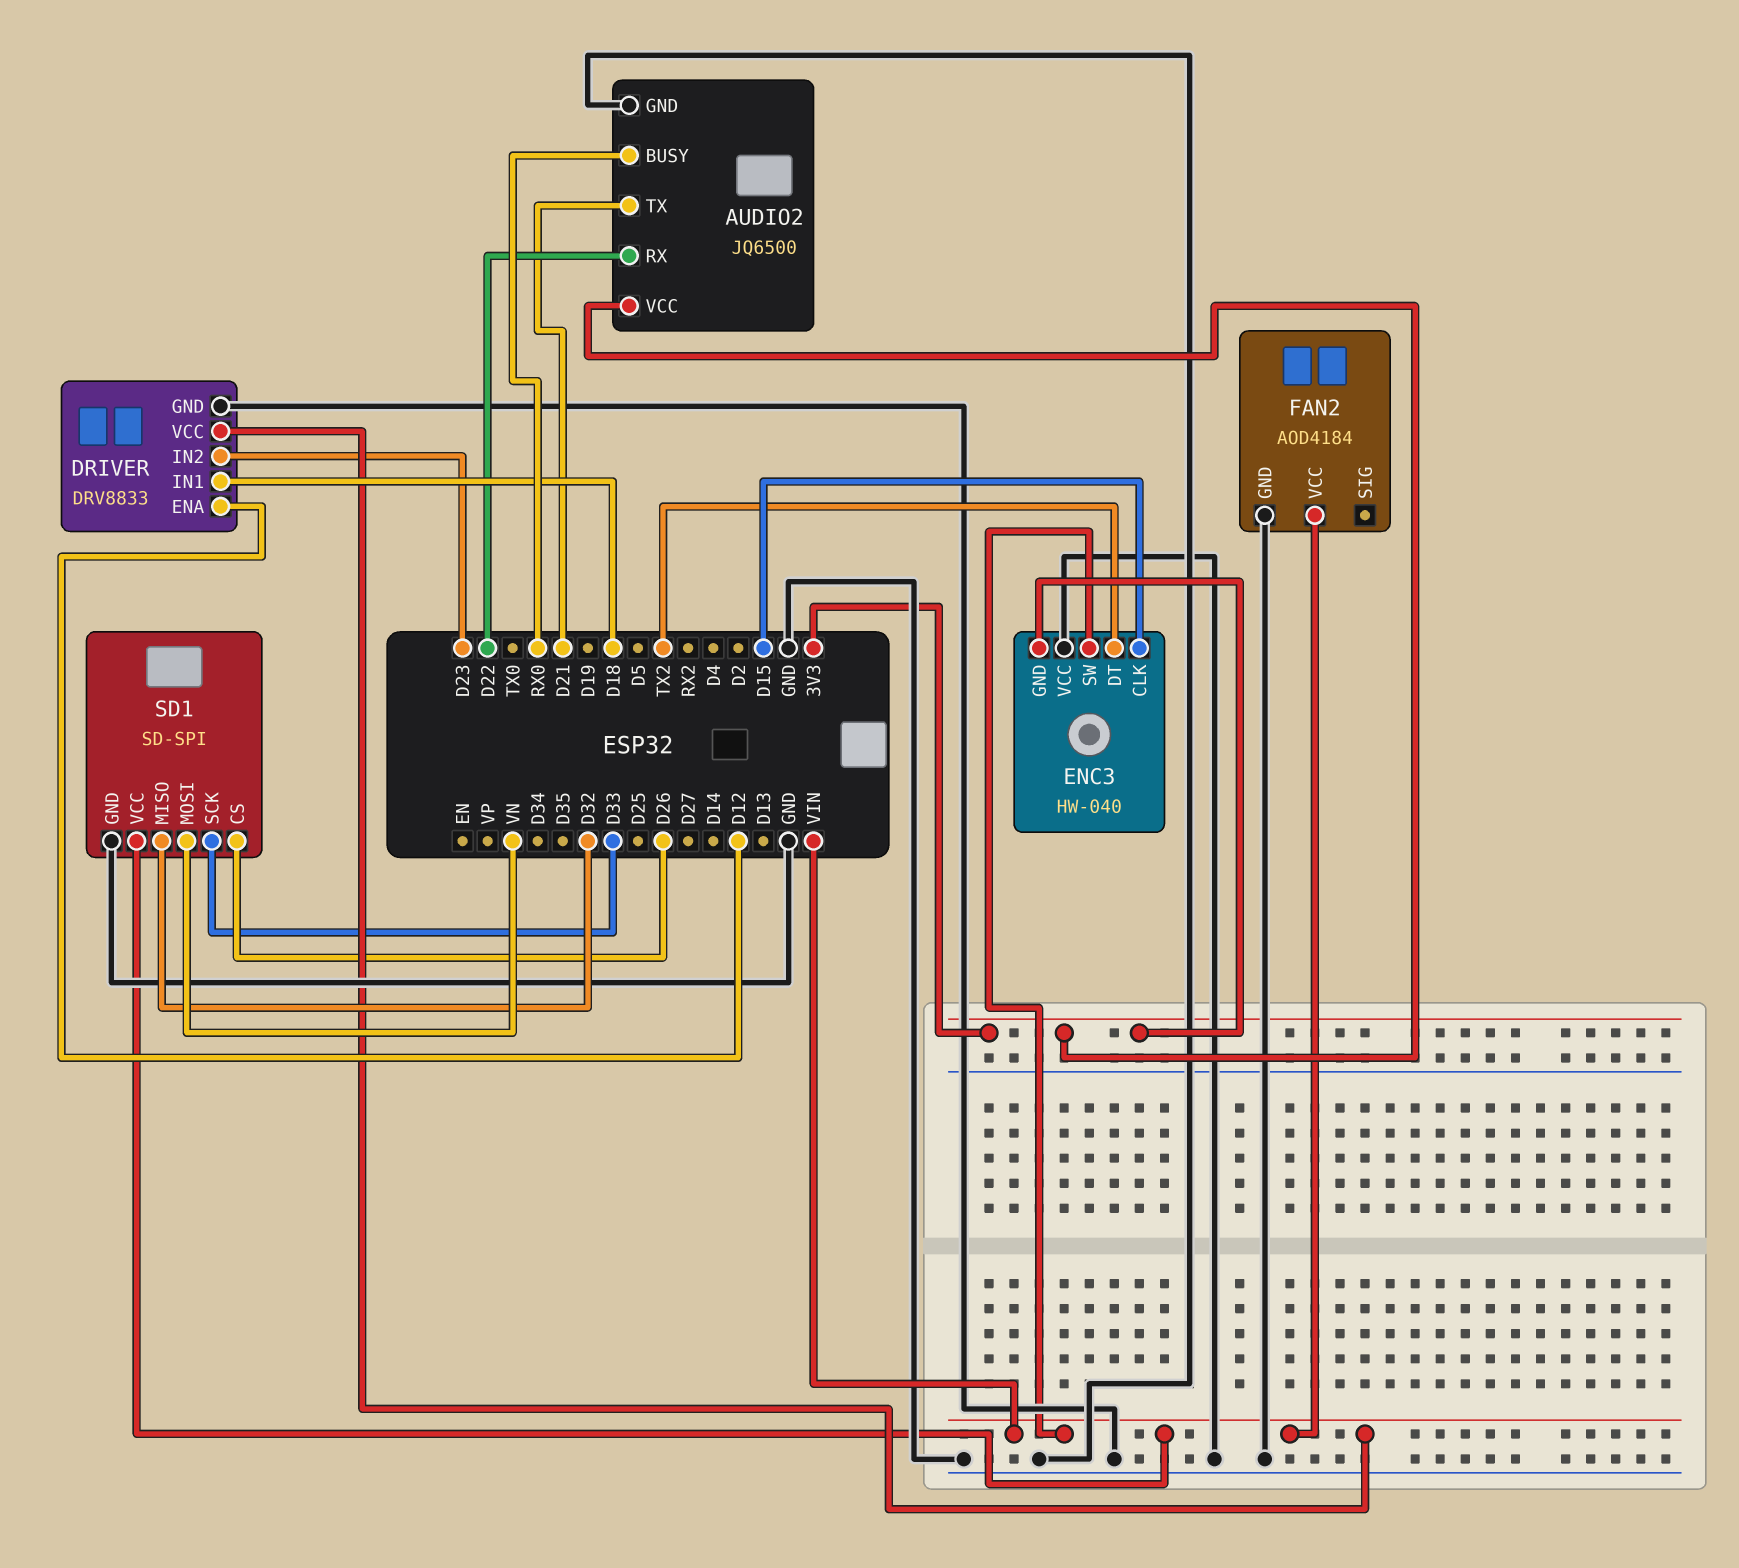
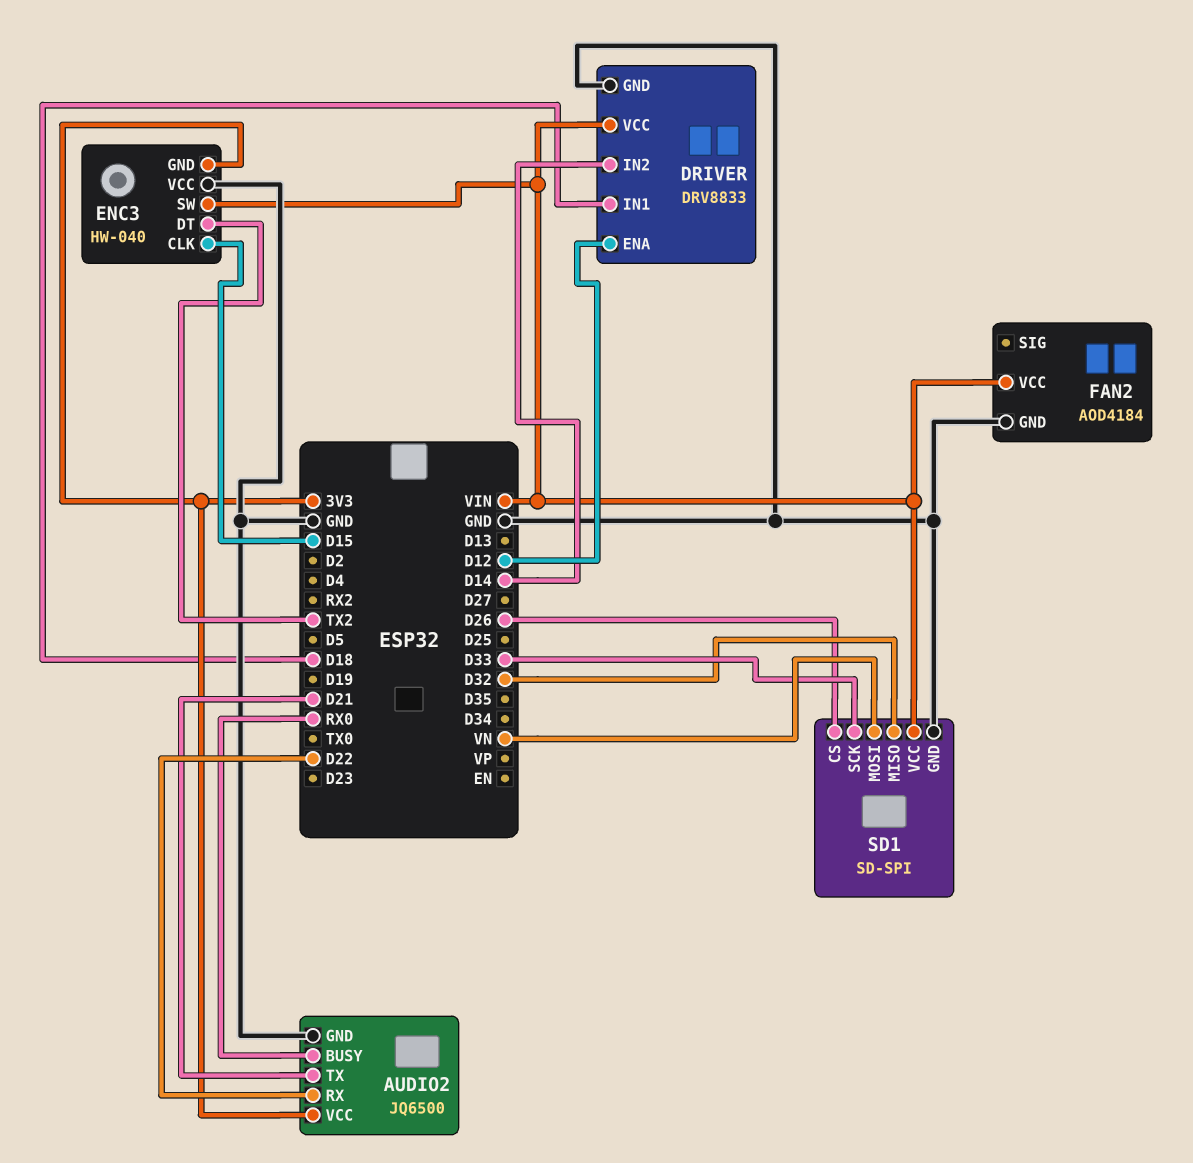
DRIVER pin IN2: D23 -> D14

